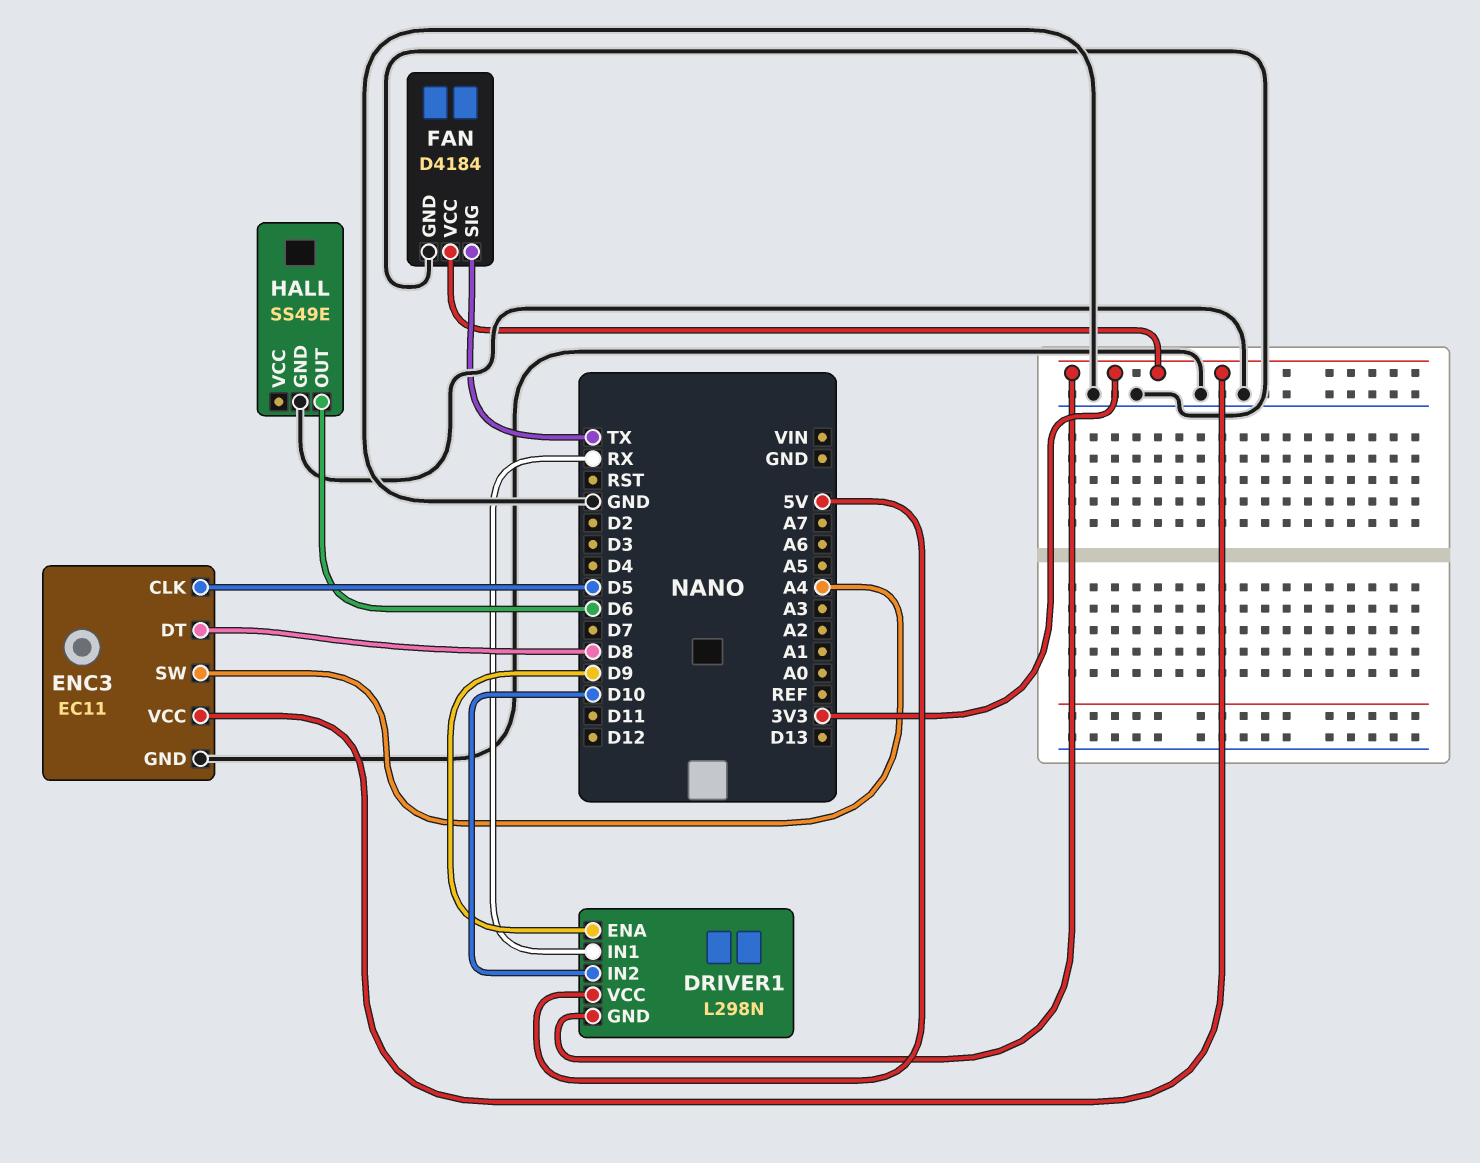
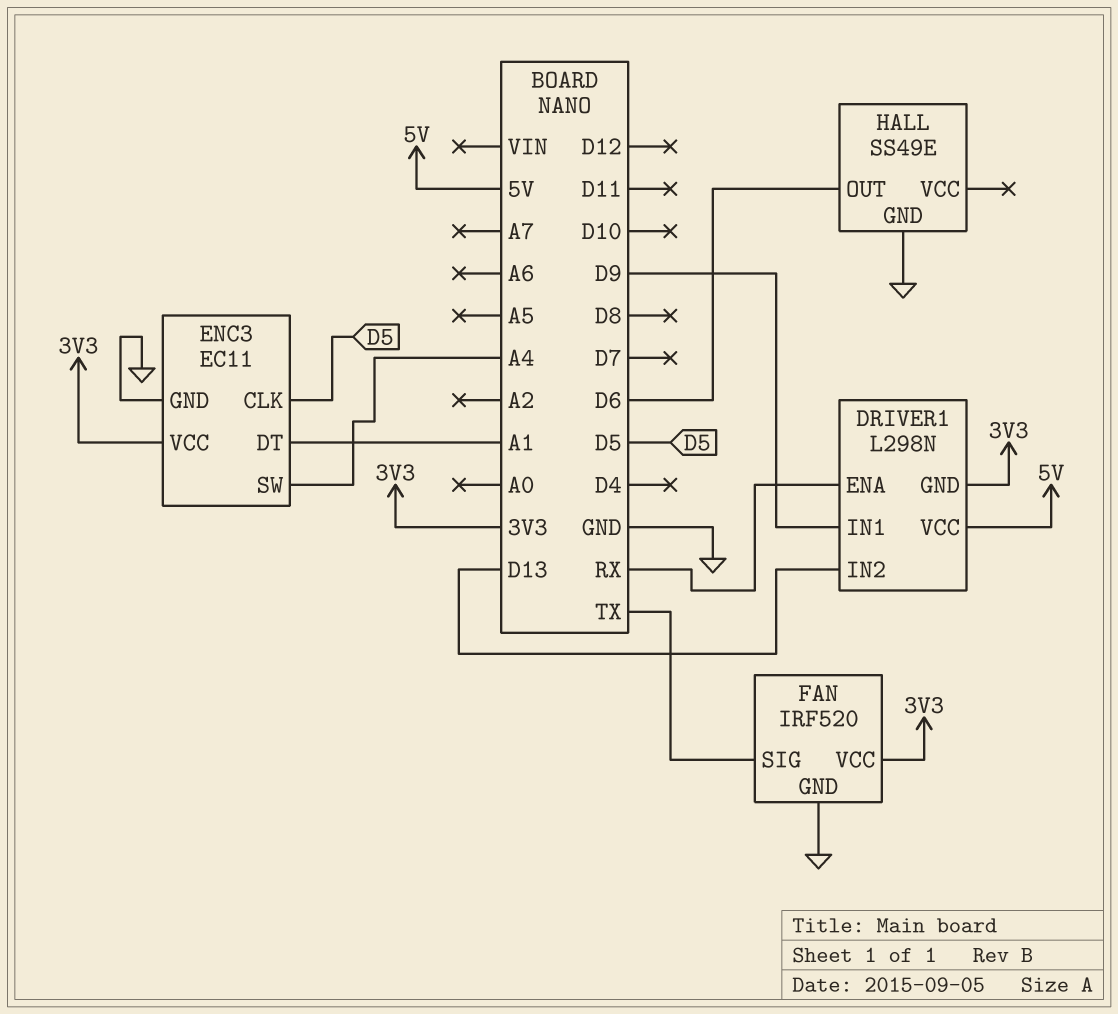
DRIVER1 pin ENA: D9 -> RX
DRIVER1 pin IN1: RX -> D9
DRIVER1 pin IN2: D10 -> D13
ENC3 pin DT: D8 -> A1
FAN: D4184 -> IRF520

